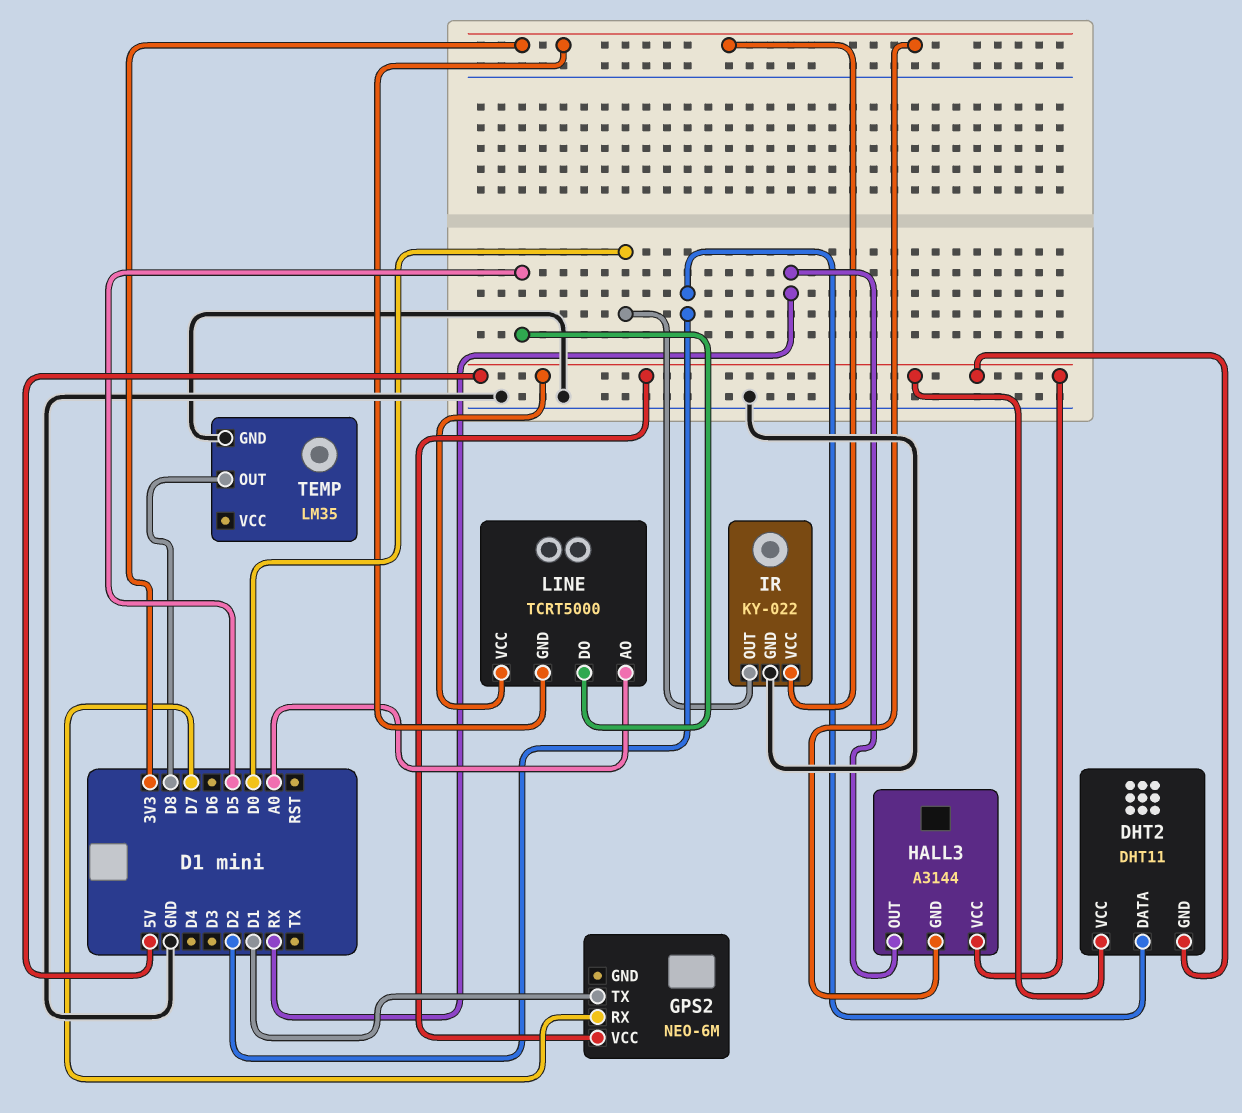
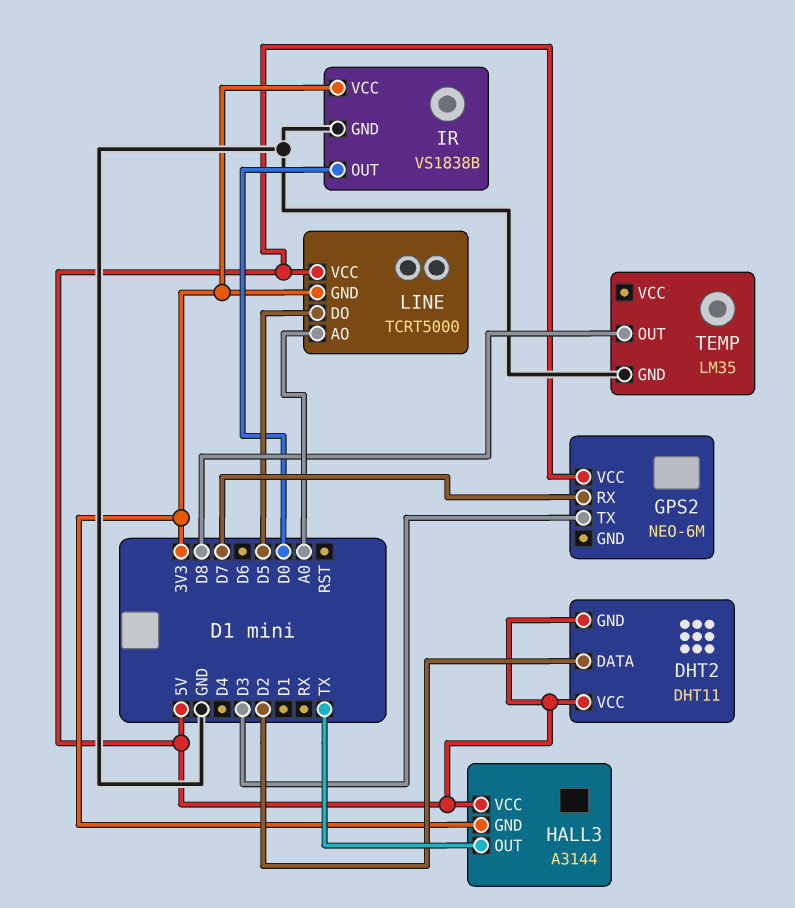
GPS2 pin TX: D1 -> D3
HALL3 pin OUT: RX -> TX
IR: KY-022 -> VS1838B

